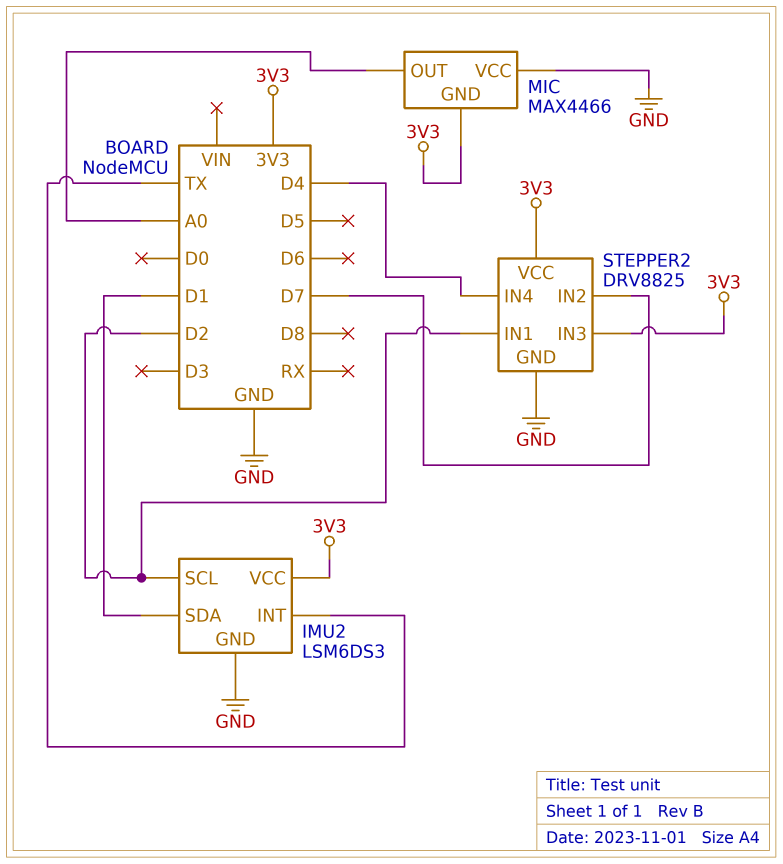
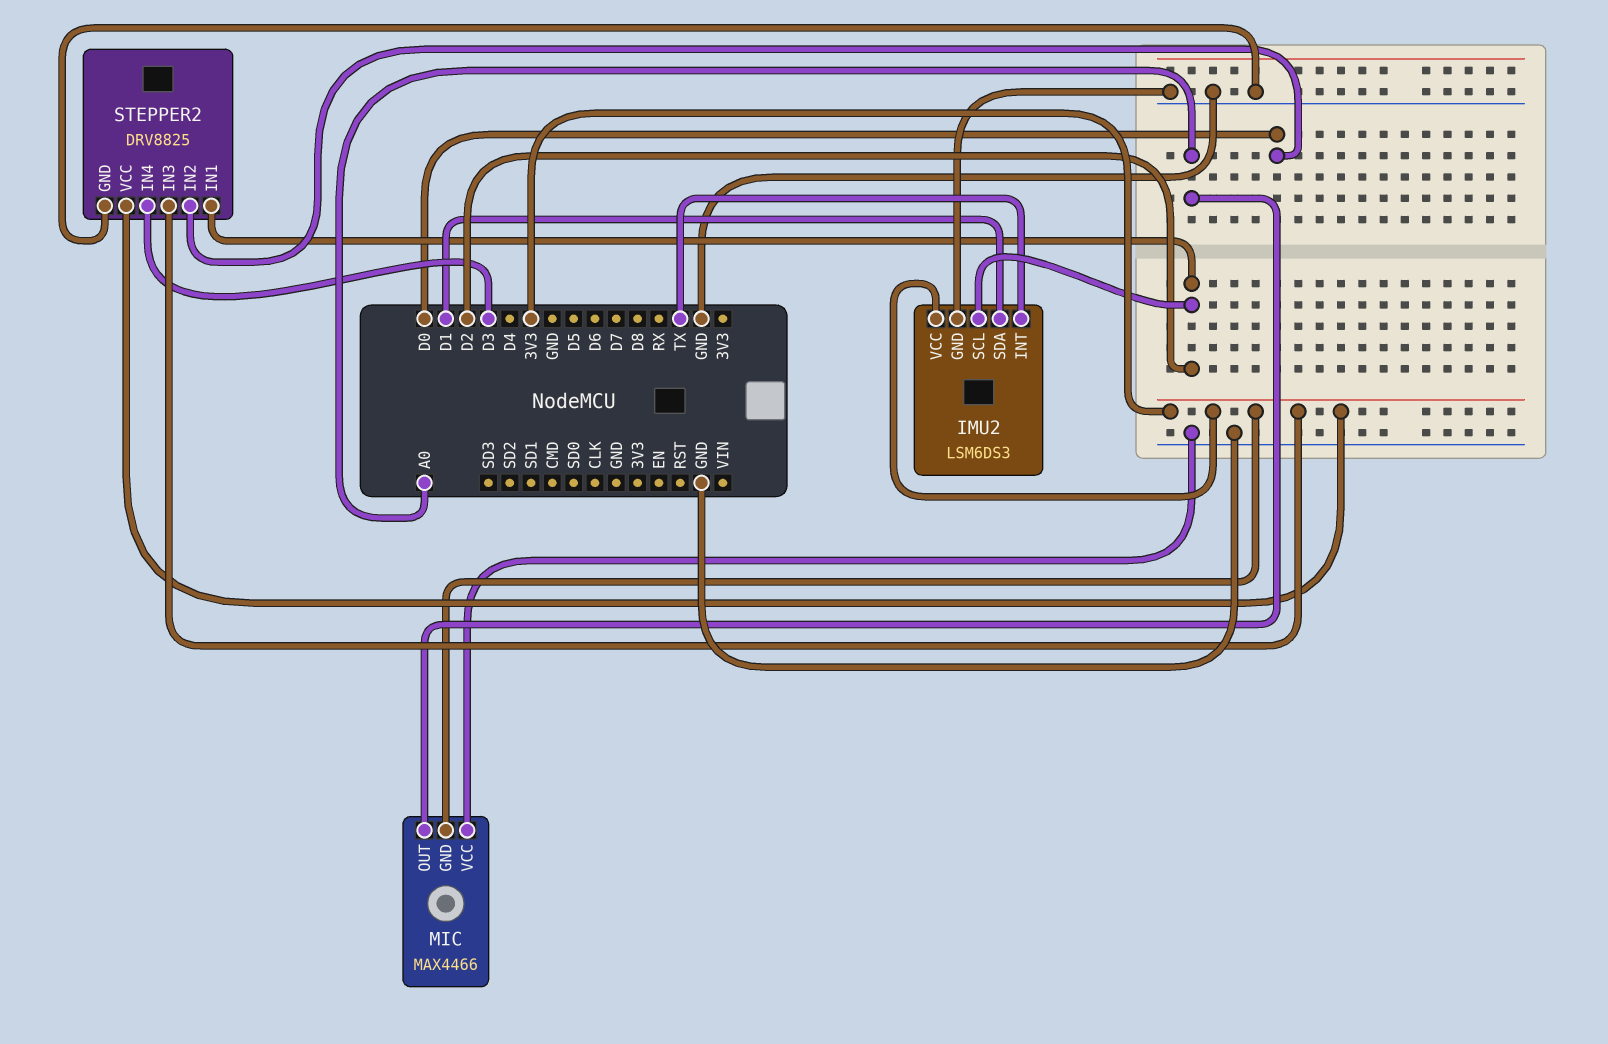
STEPPER2 pin IN2: D7 -> D0
STEPPER2 pin IN4: D4 -> D3

